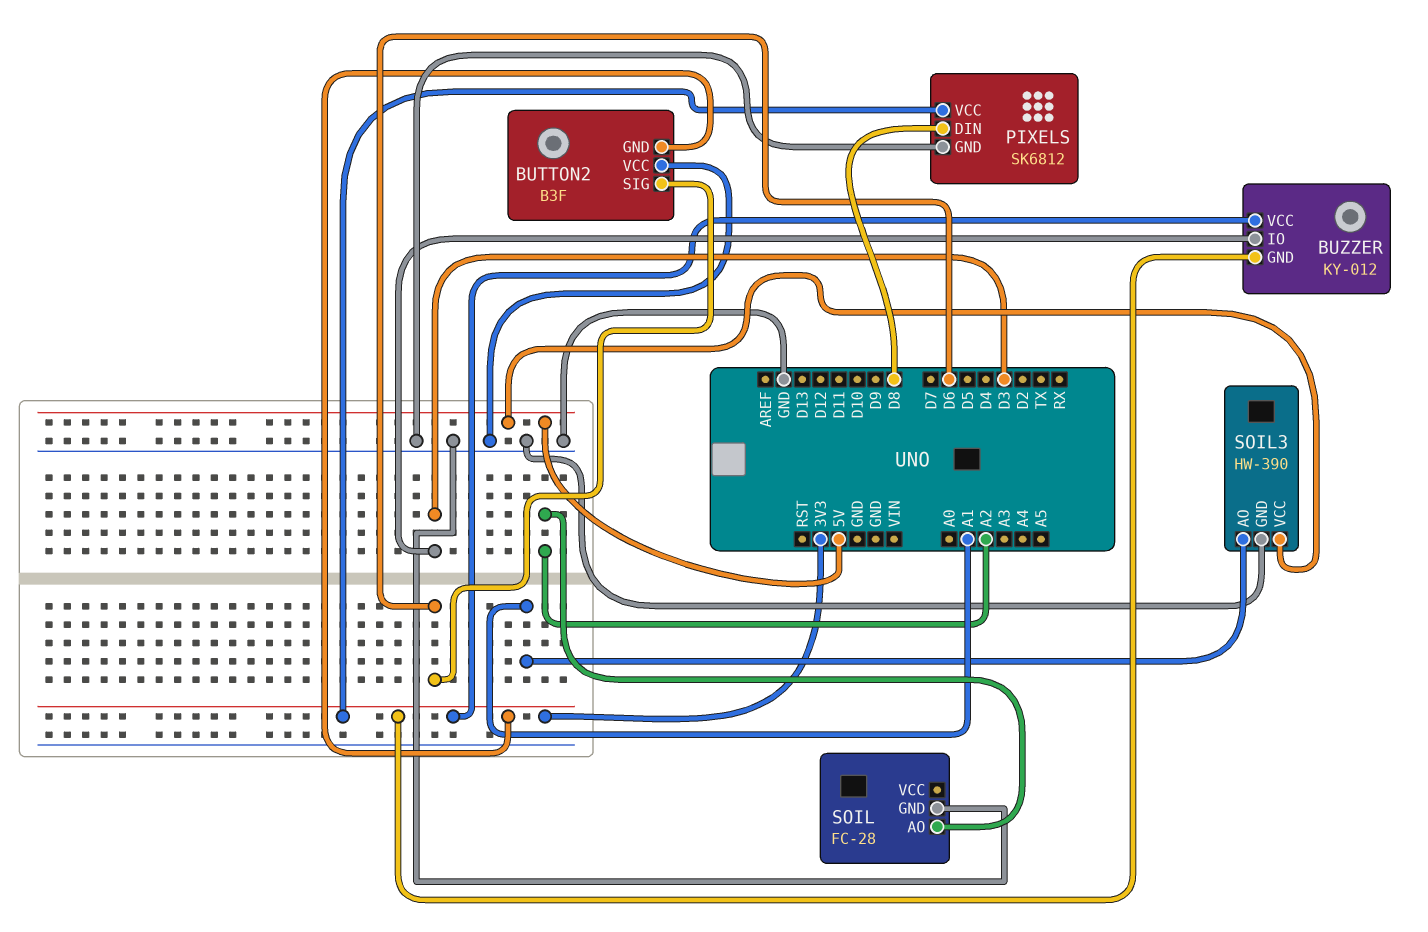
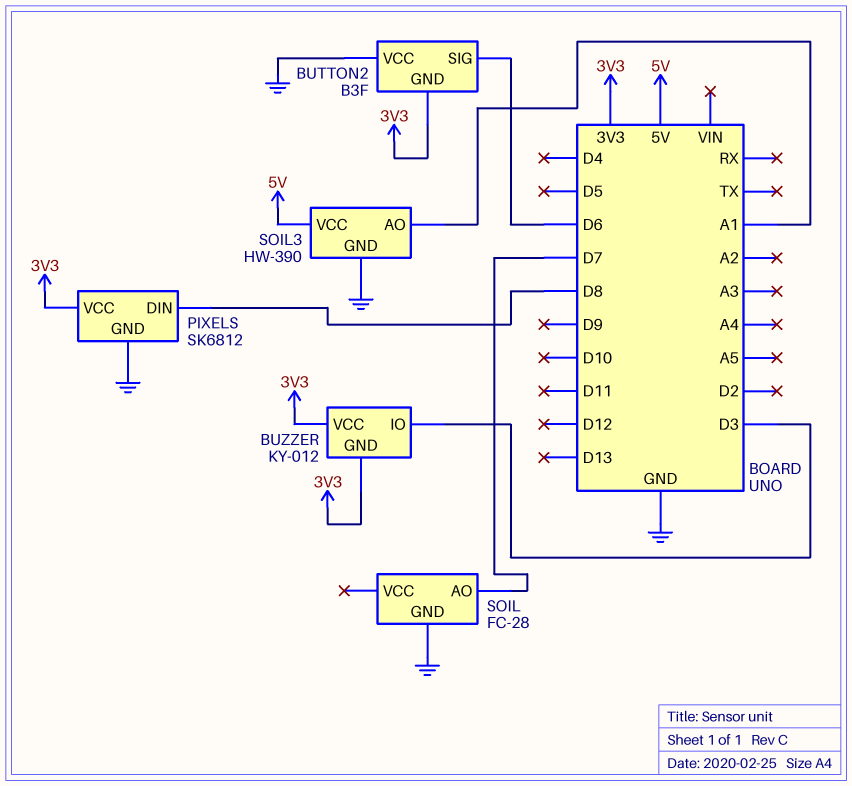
SOIL pin AO: A2 -> D7

